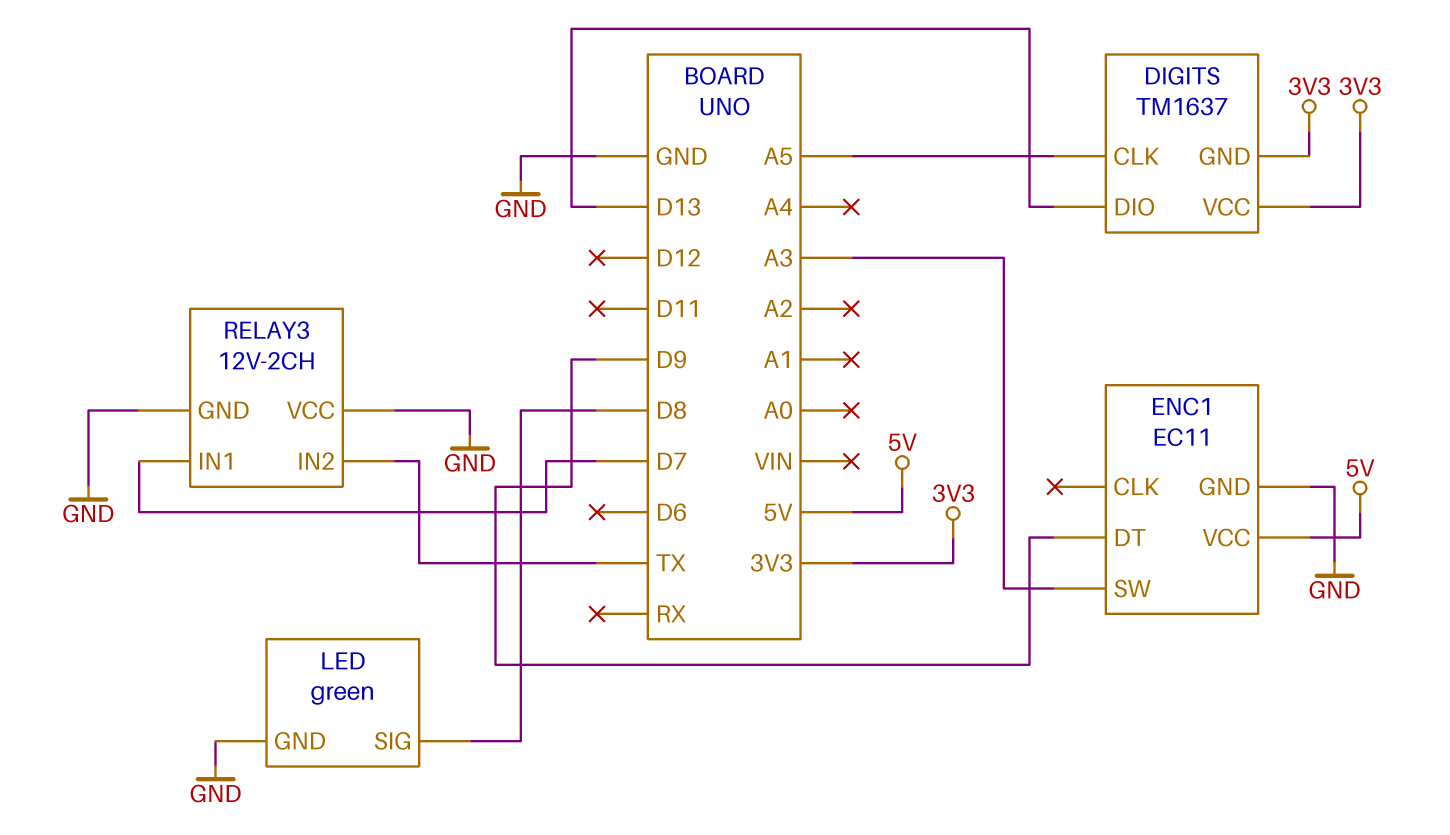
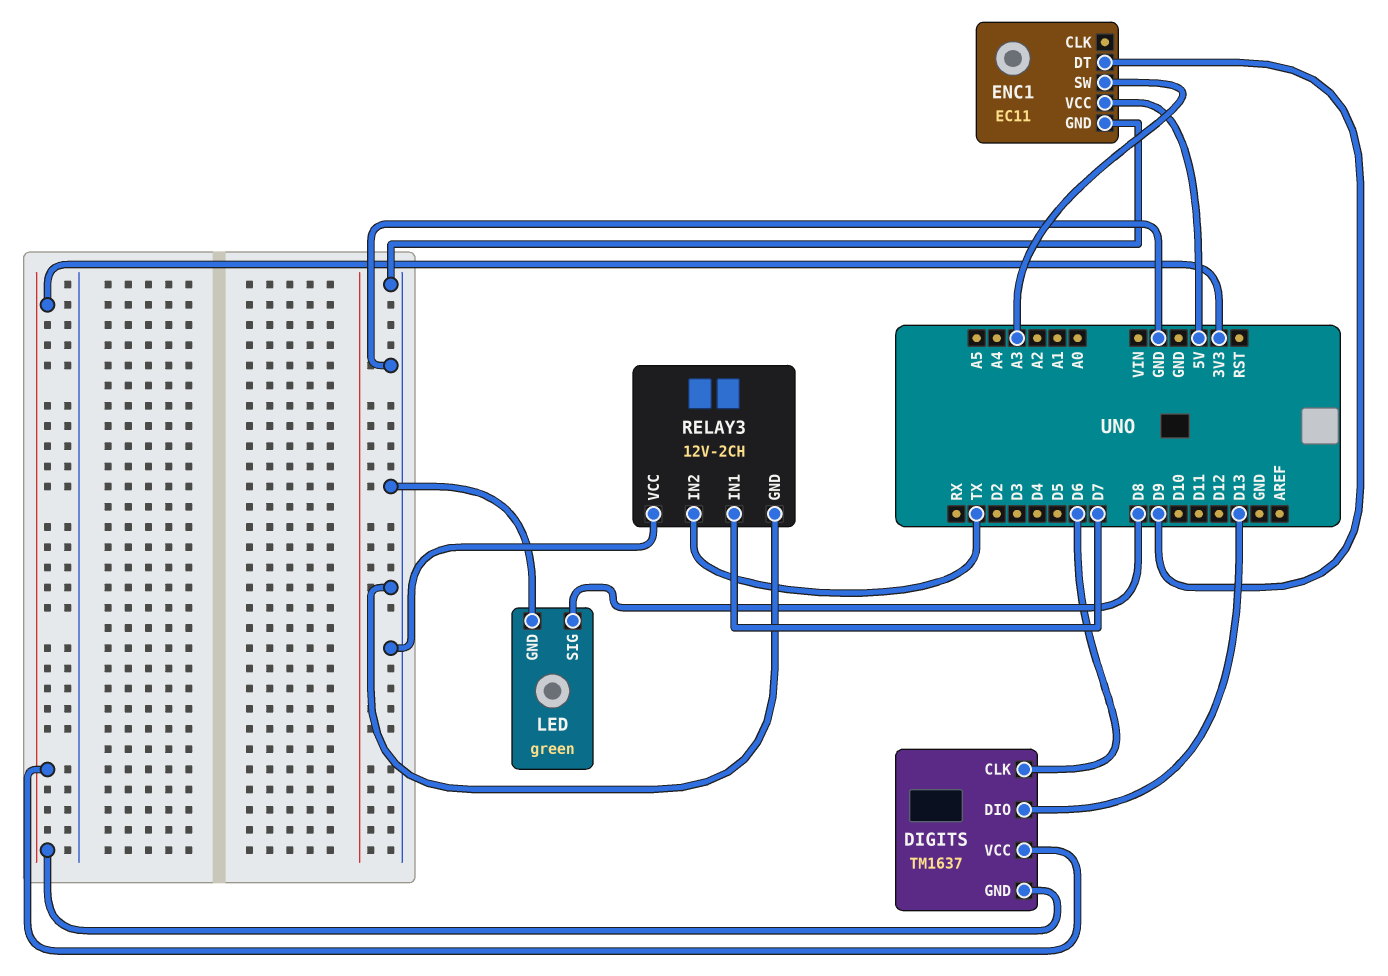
DIGITS pin CLK: A5 -> D6

